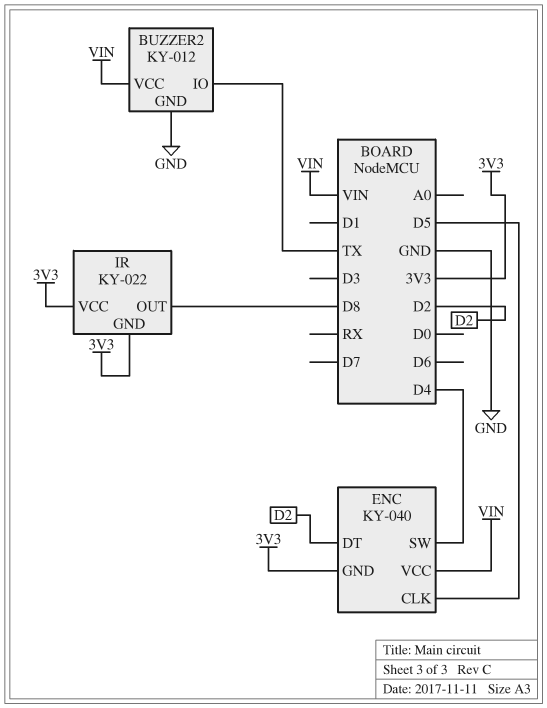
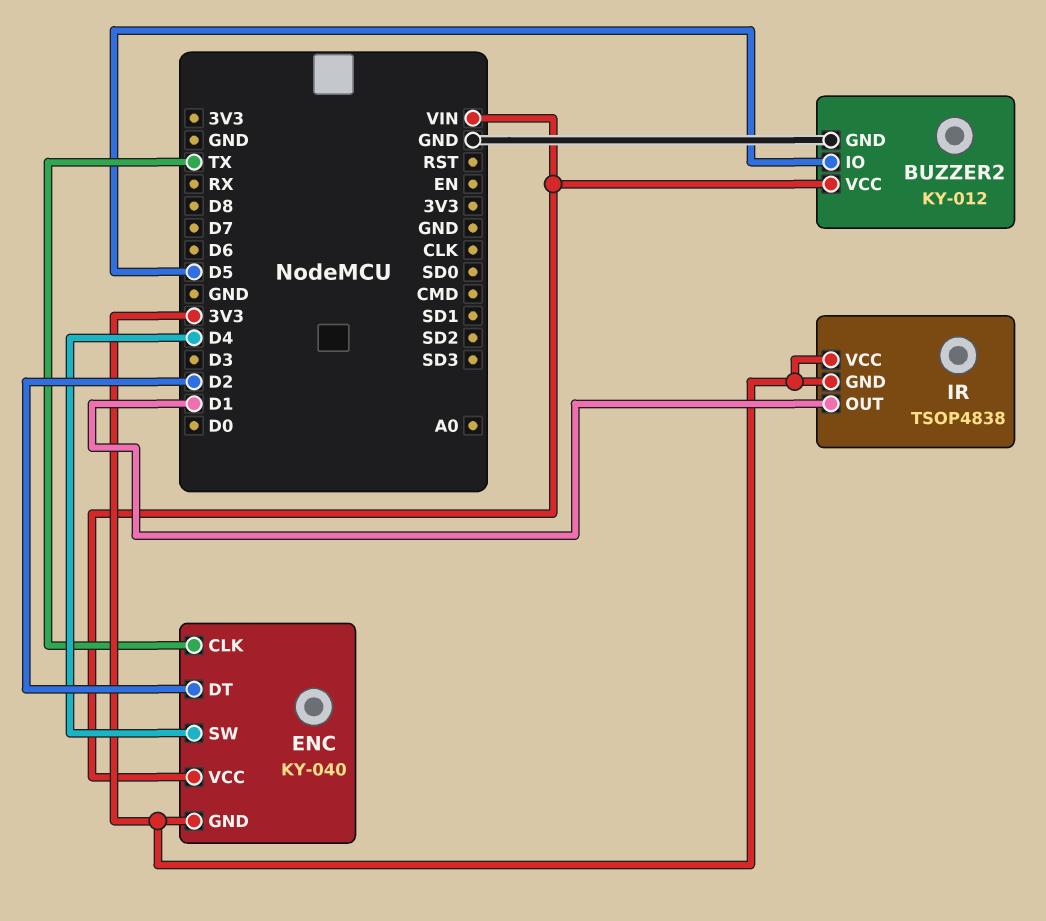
BUZZER2 pin IO: TX -> D5
ENC pin CLK: D5 -> TX
IR: KY-022 -> TSOP4838
IR pin OUT: D8 -> D1

